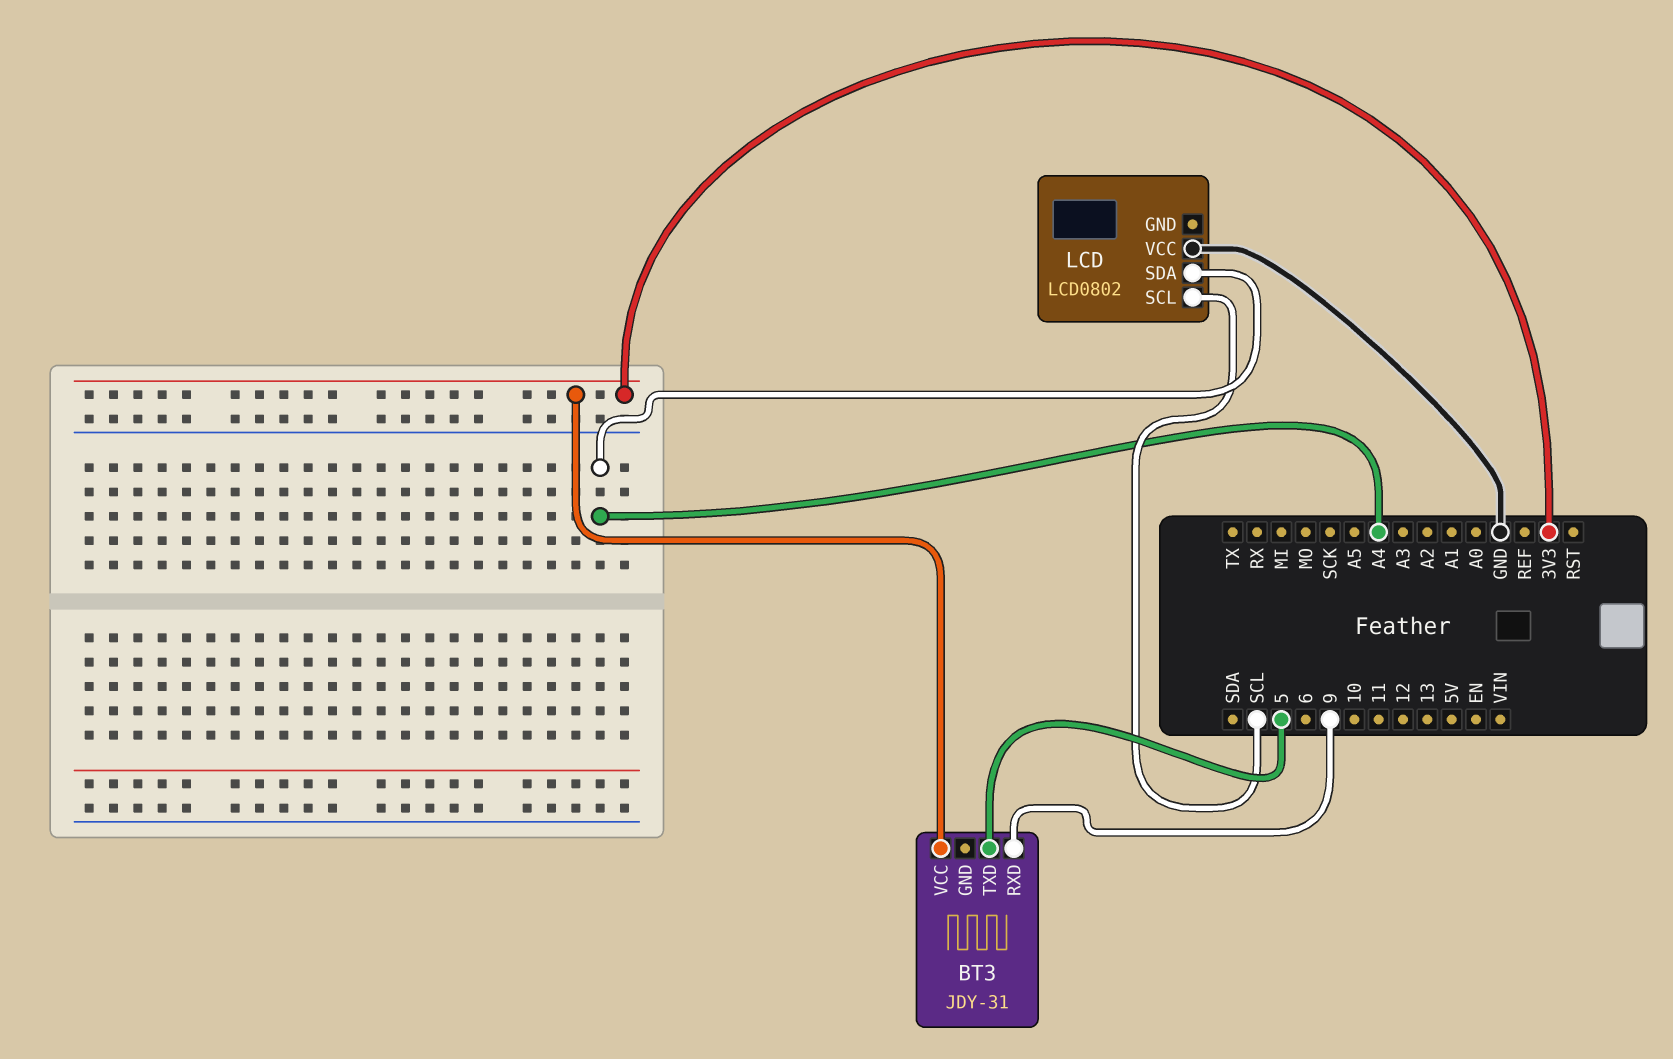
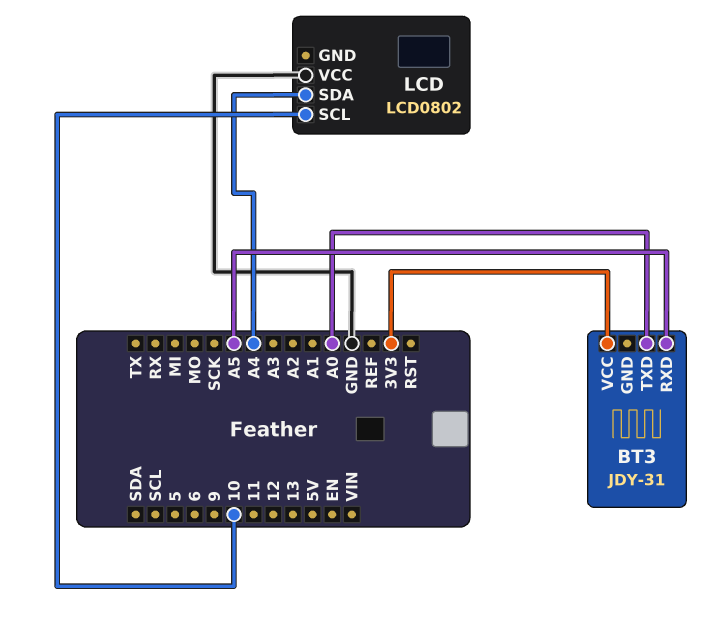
BT3 pin RXD: 9 -> A5
BT3 pin TXD: 5 -> A0
LCD pin SCL: SCL -> 10

